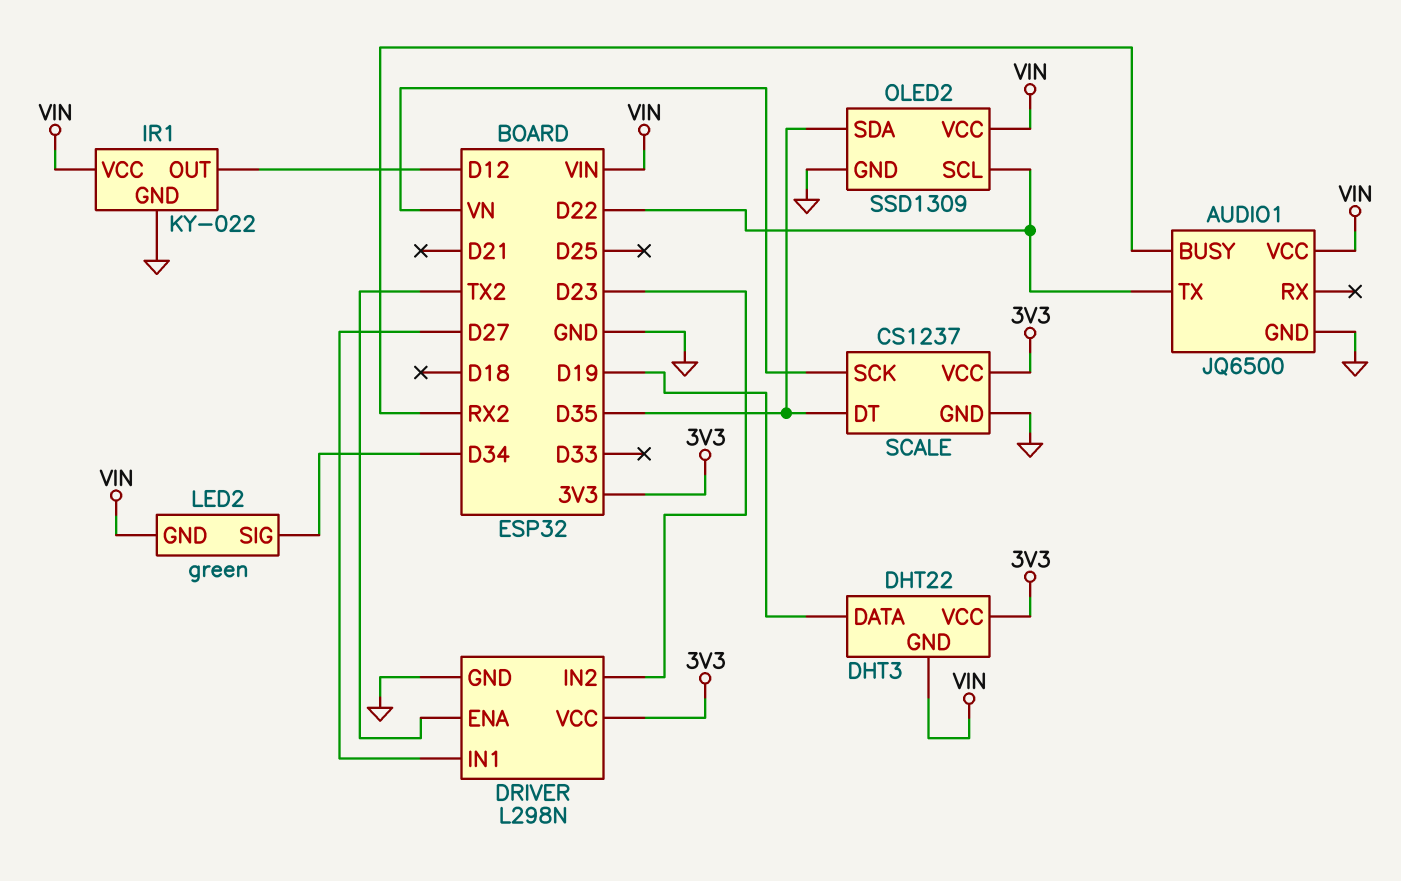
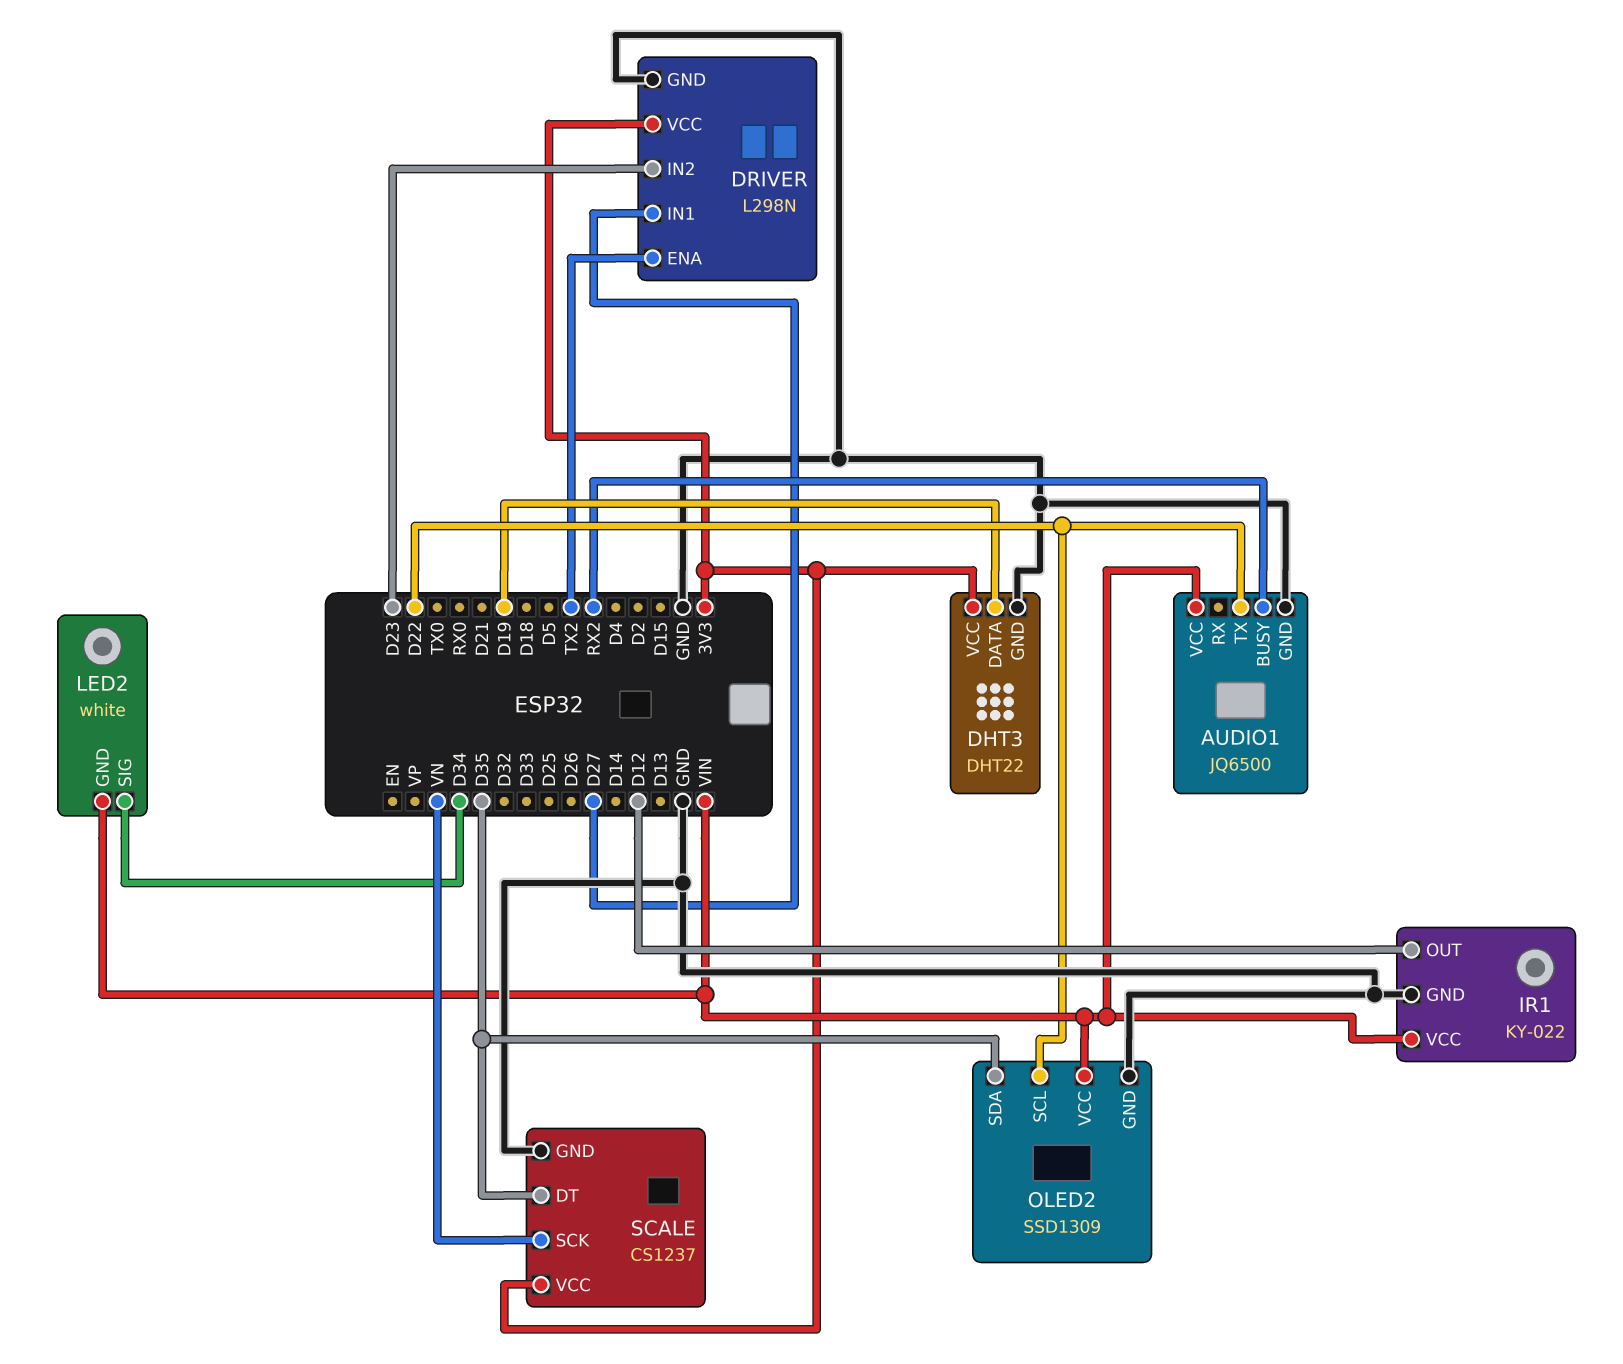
DHT3 pin GND: VIN -> GND
LED2: green -> white

